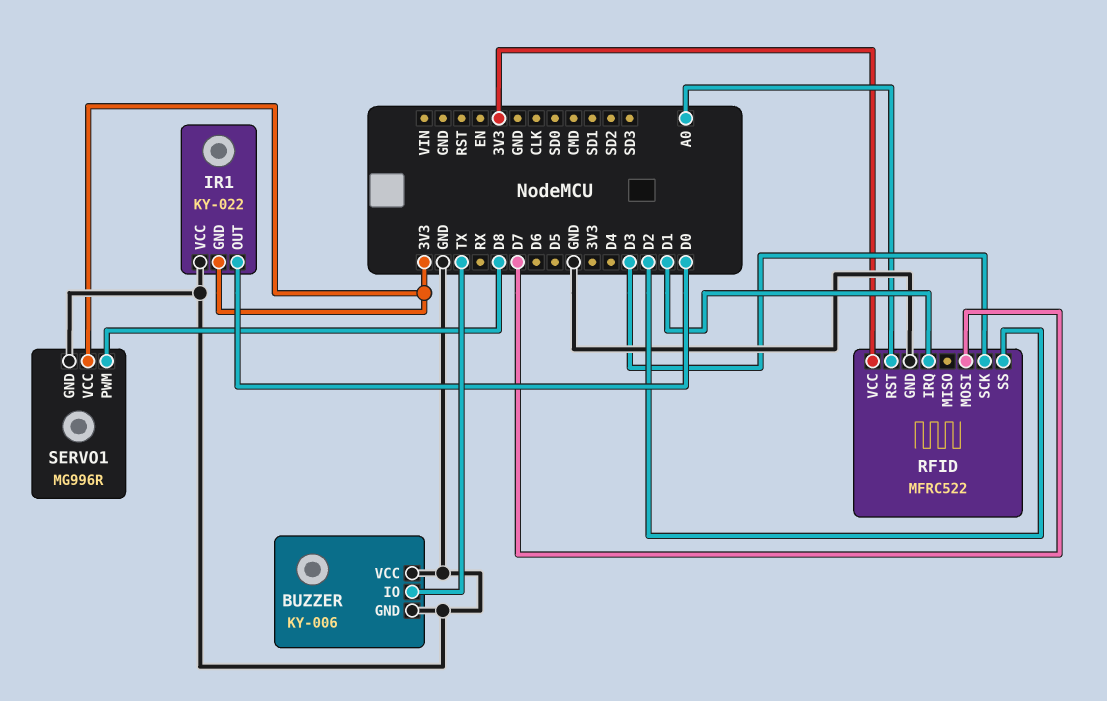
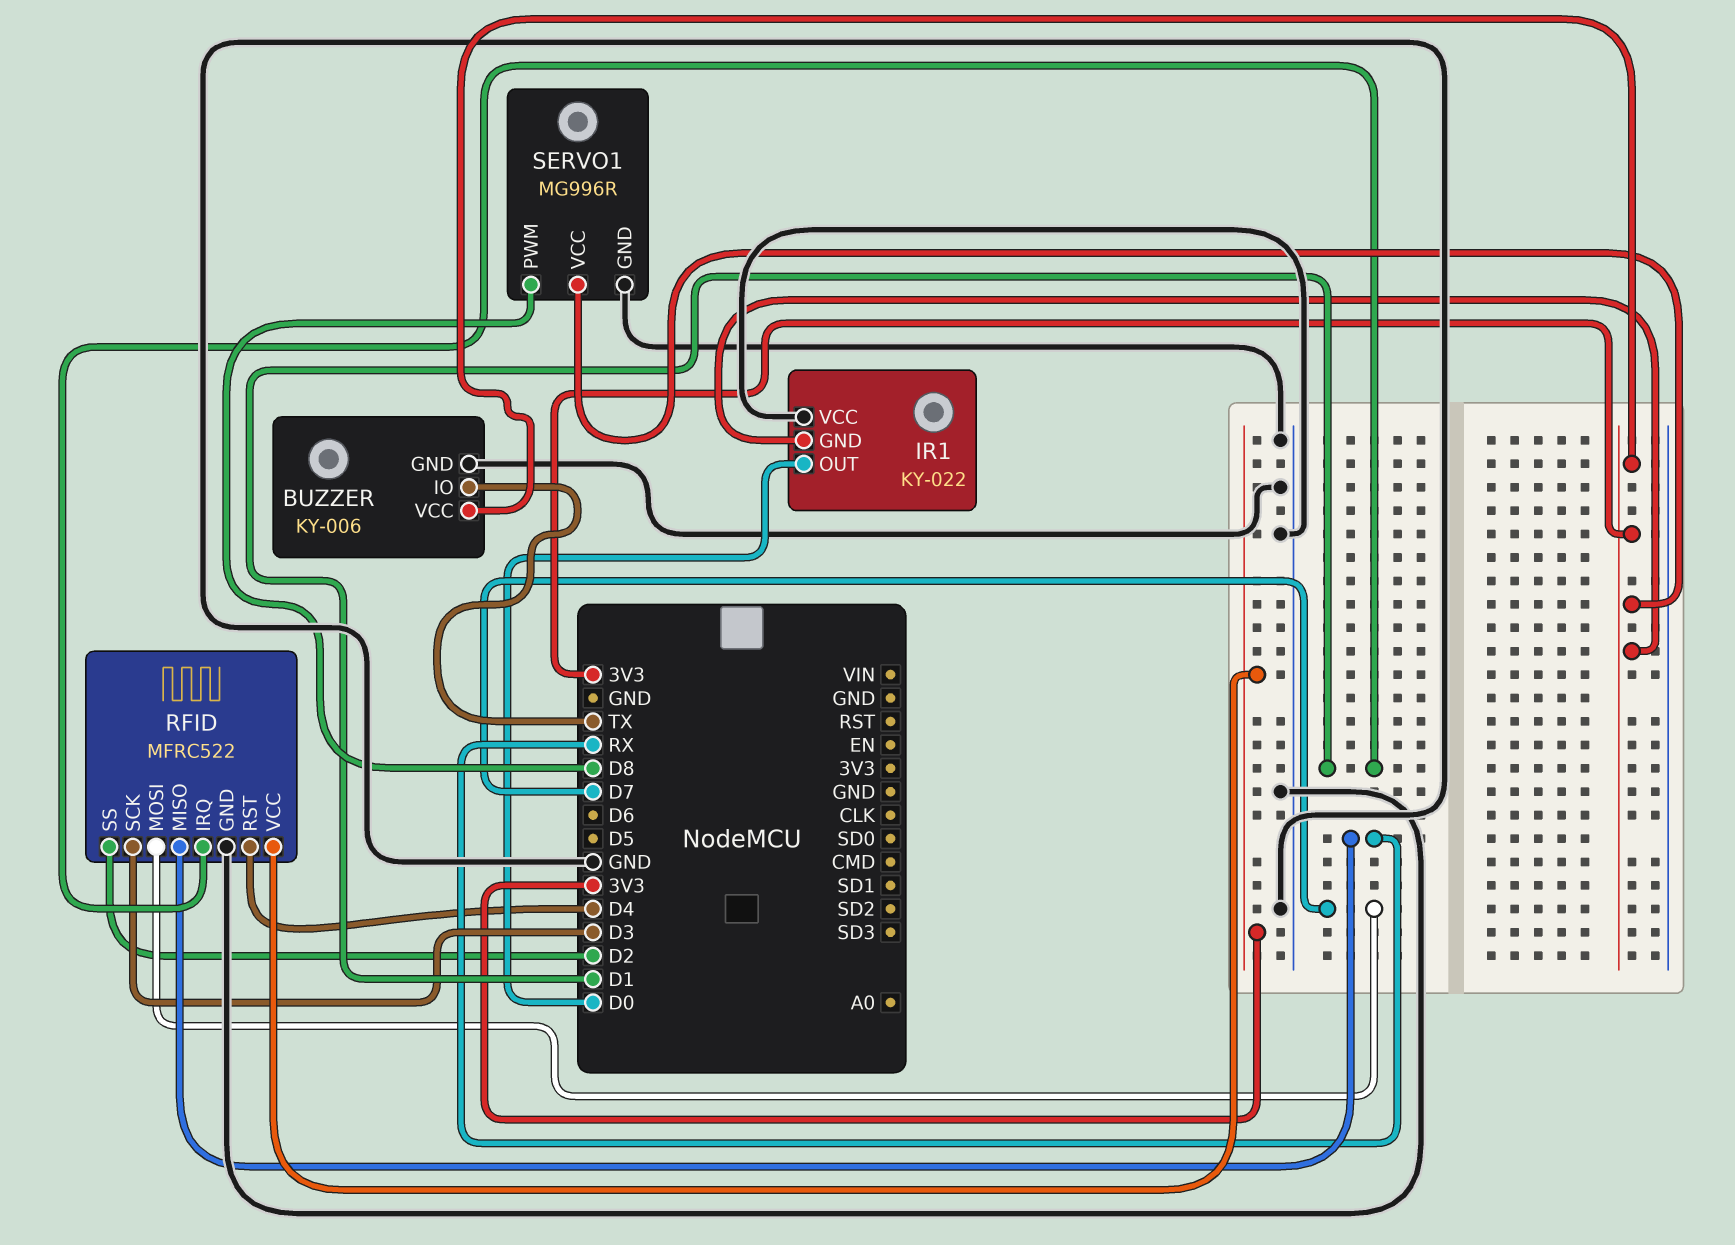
BUZZER pin VCC: GND -> 3V3
RFID pin MISO: none -> RX
RFID pin RST: A0 -> D4

